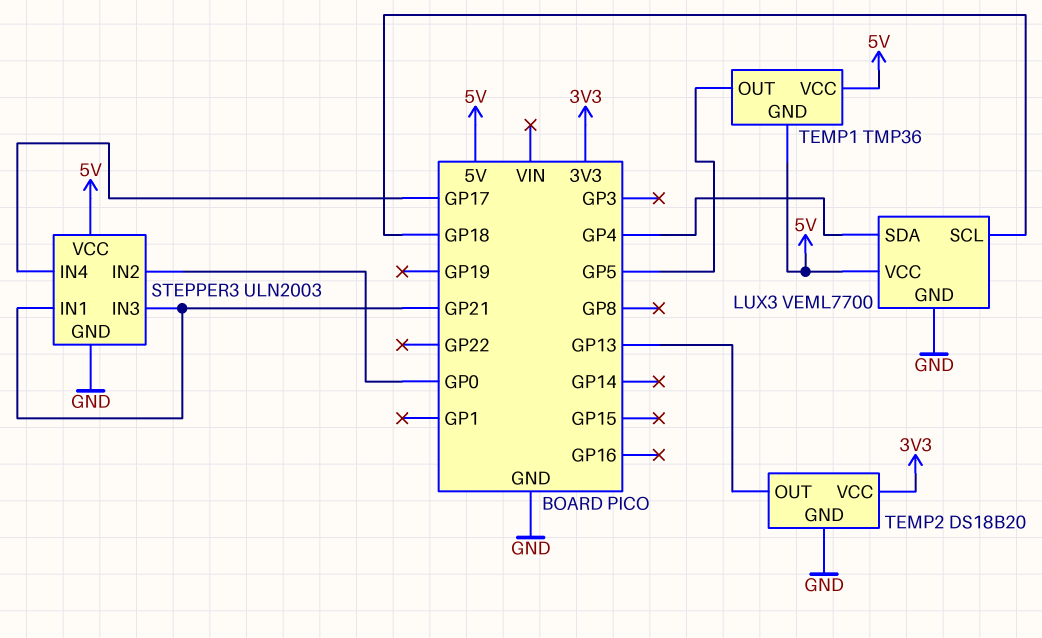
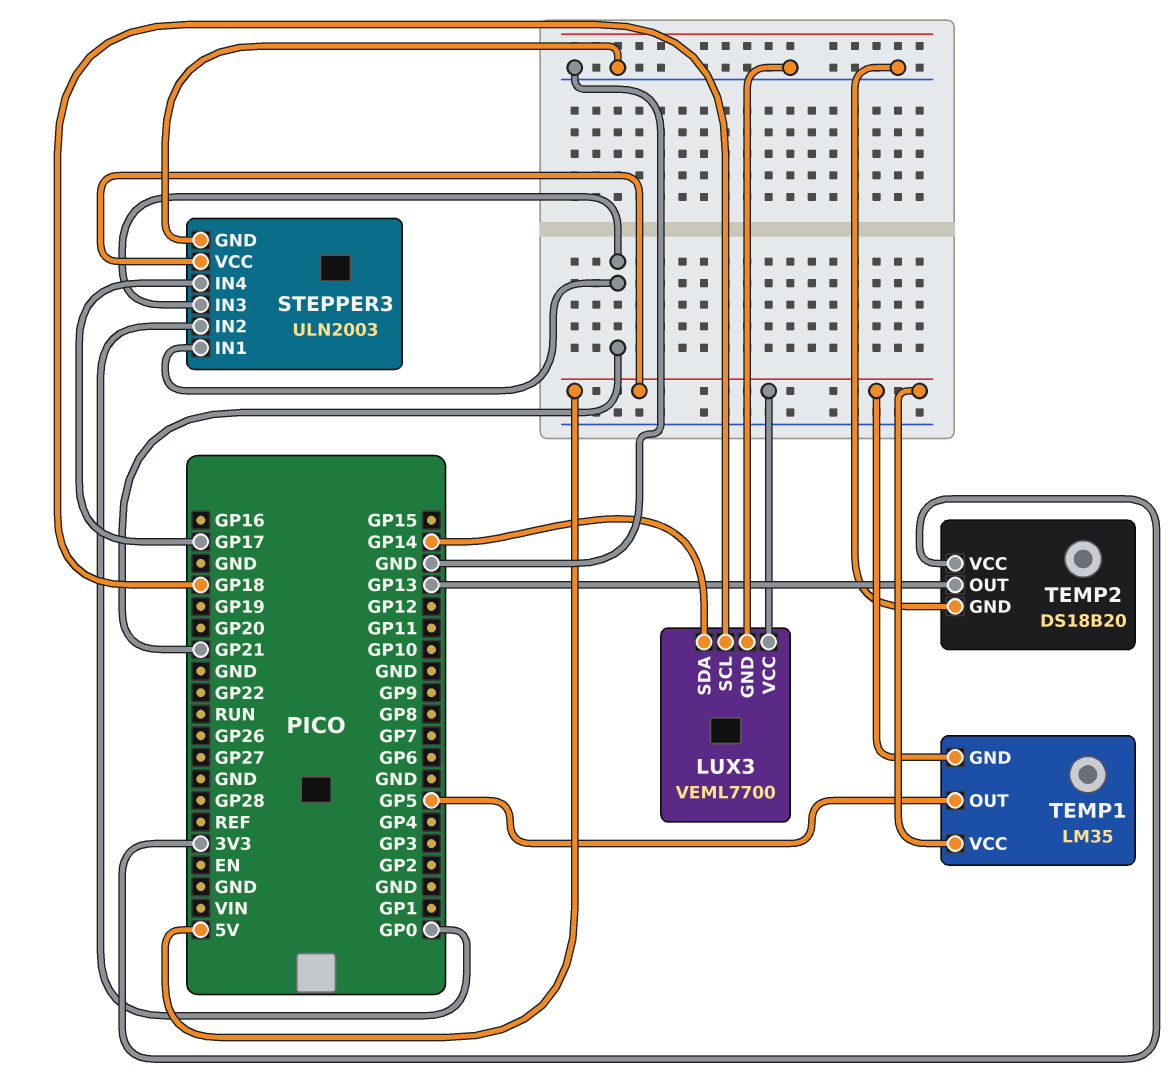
LUX3 pin SDA: GP4 -> GP14
TEMP1: TMP36 -> LM35

